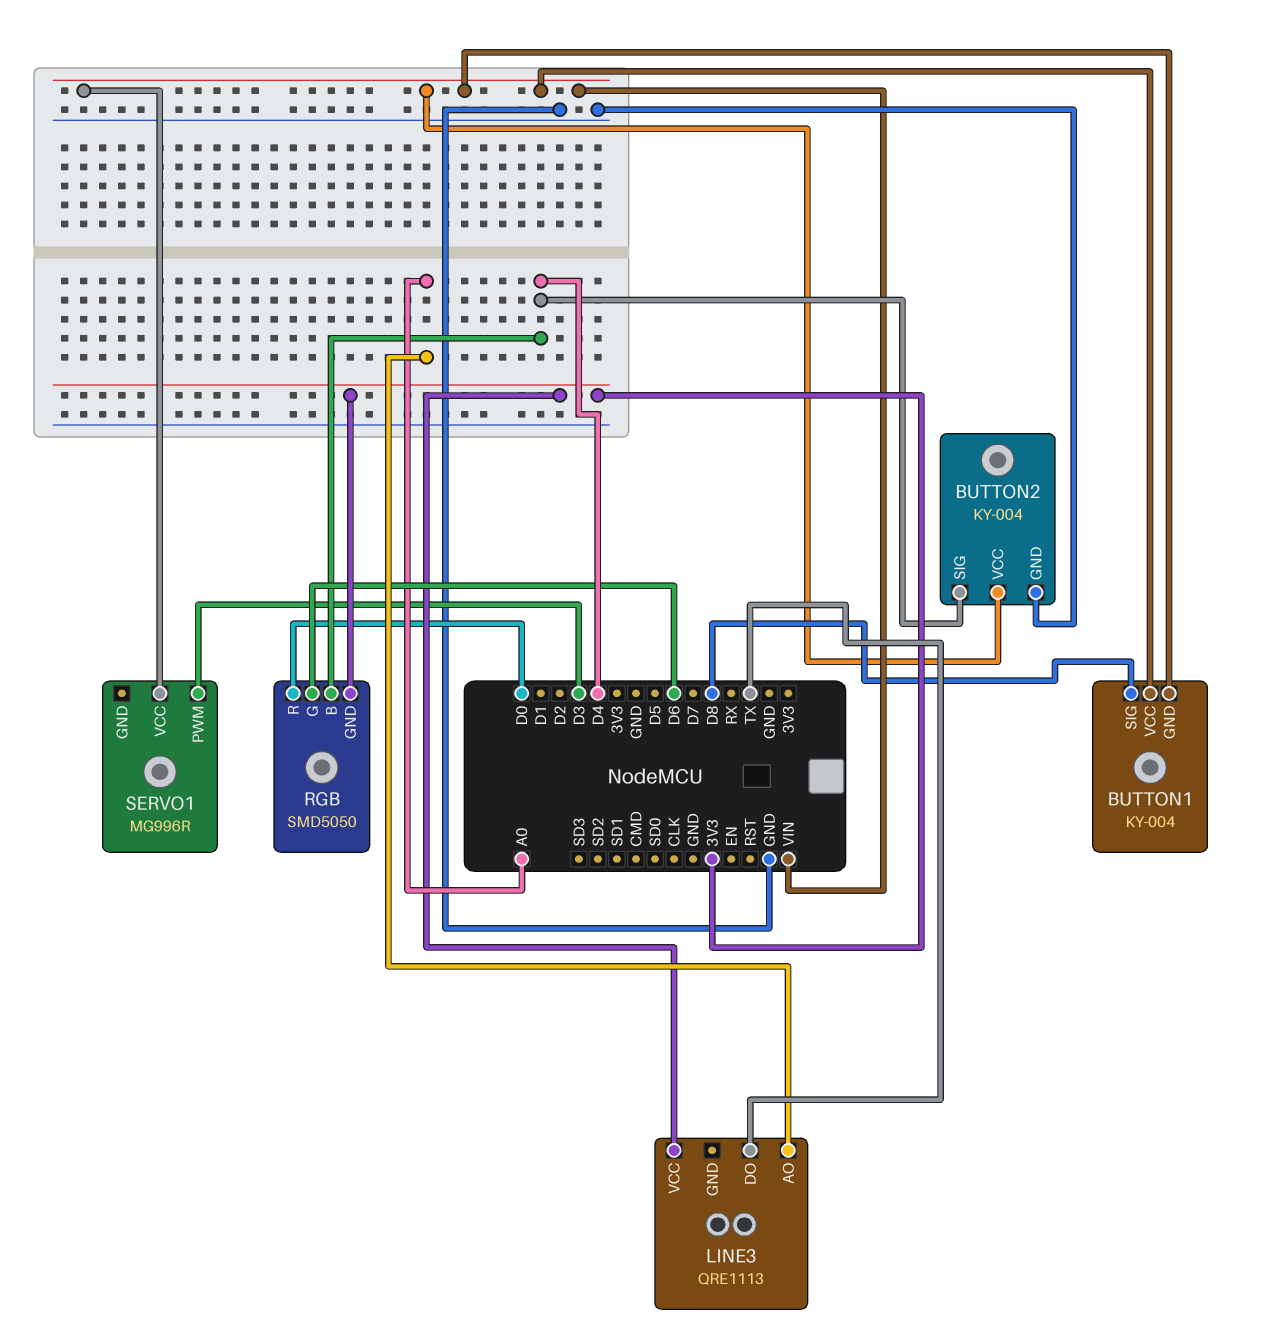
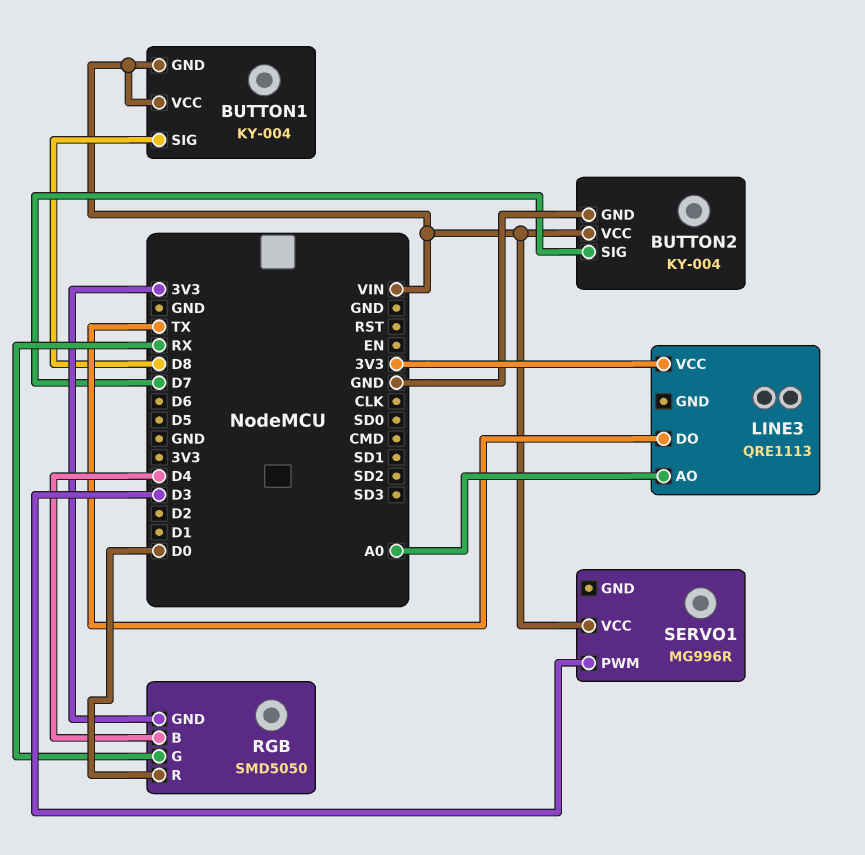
BUTTON2 pin SIG: D4 -> D7
RGB pin G: D6 -> RX

